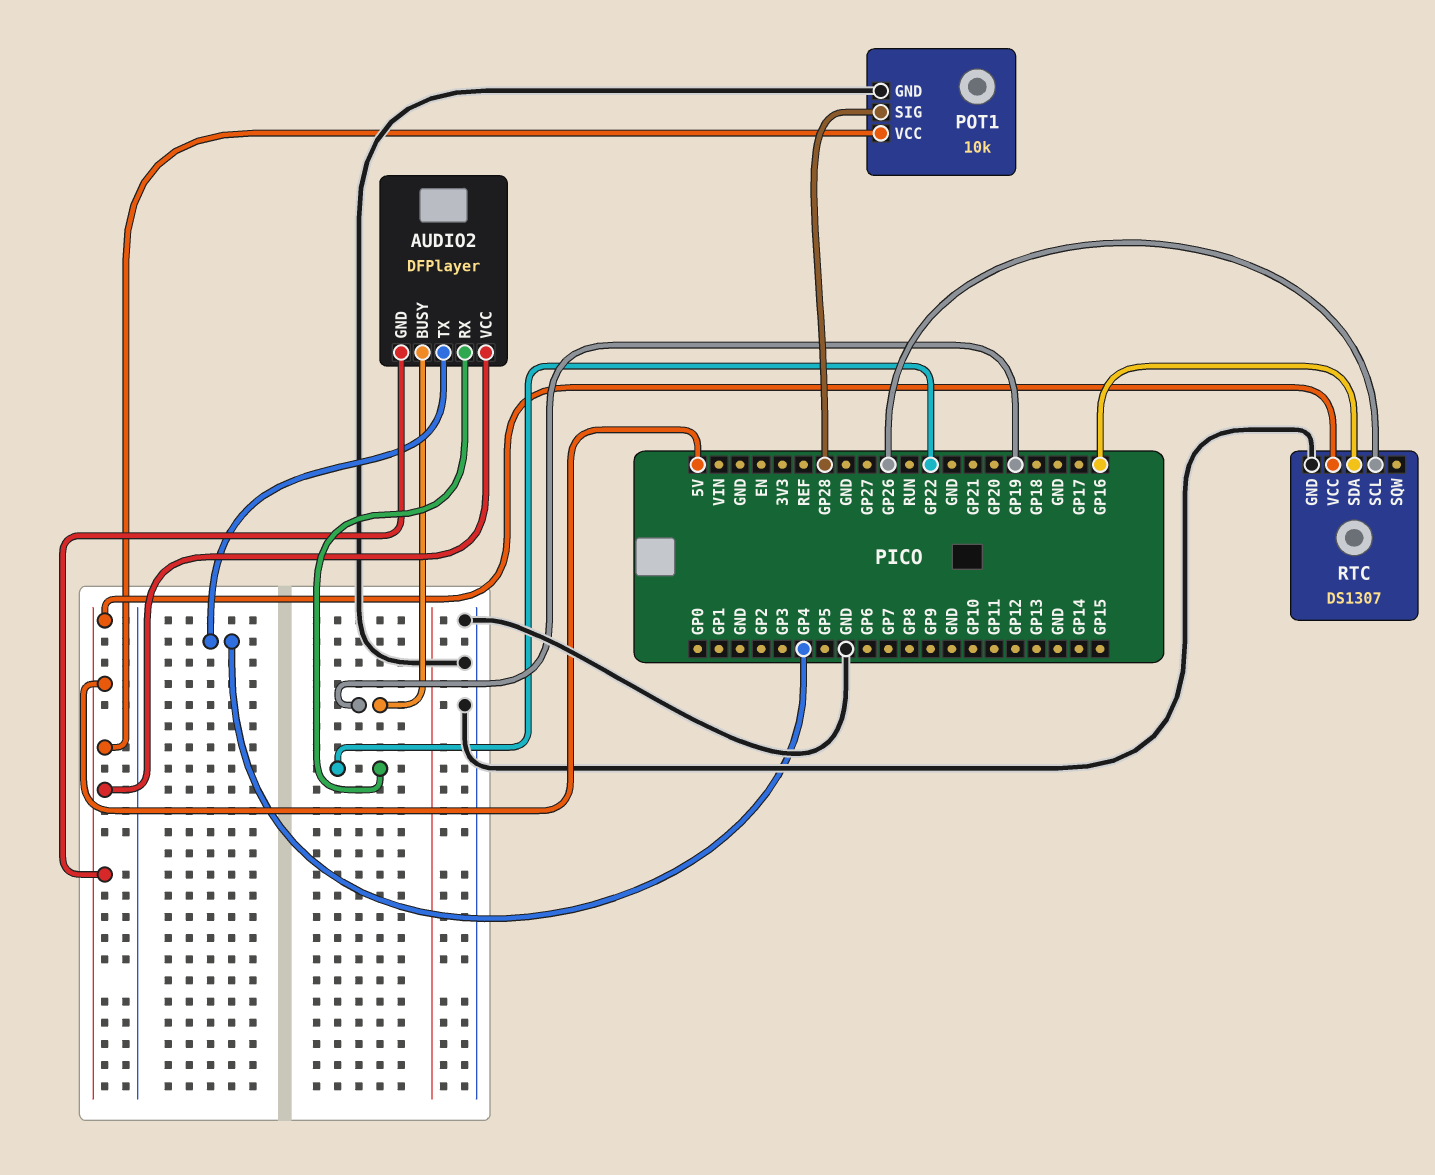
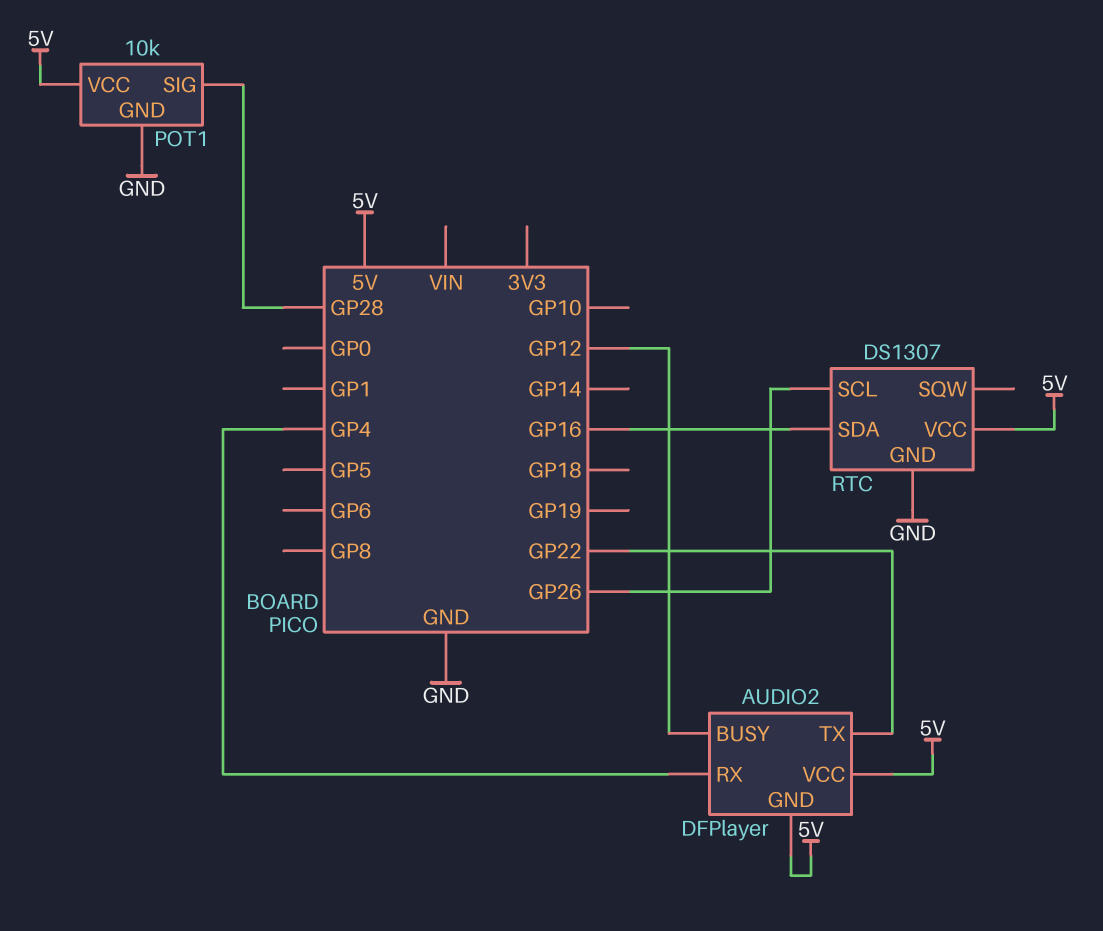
AUDIO2 pin BUSY: GP19 -> GP12
AUDIO2 pin RX: GP22 -> GP4
AUDIO2 pin TX: GP4 -> GP22

